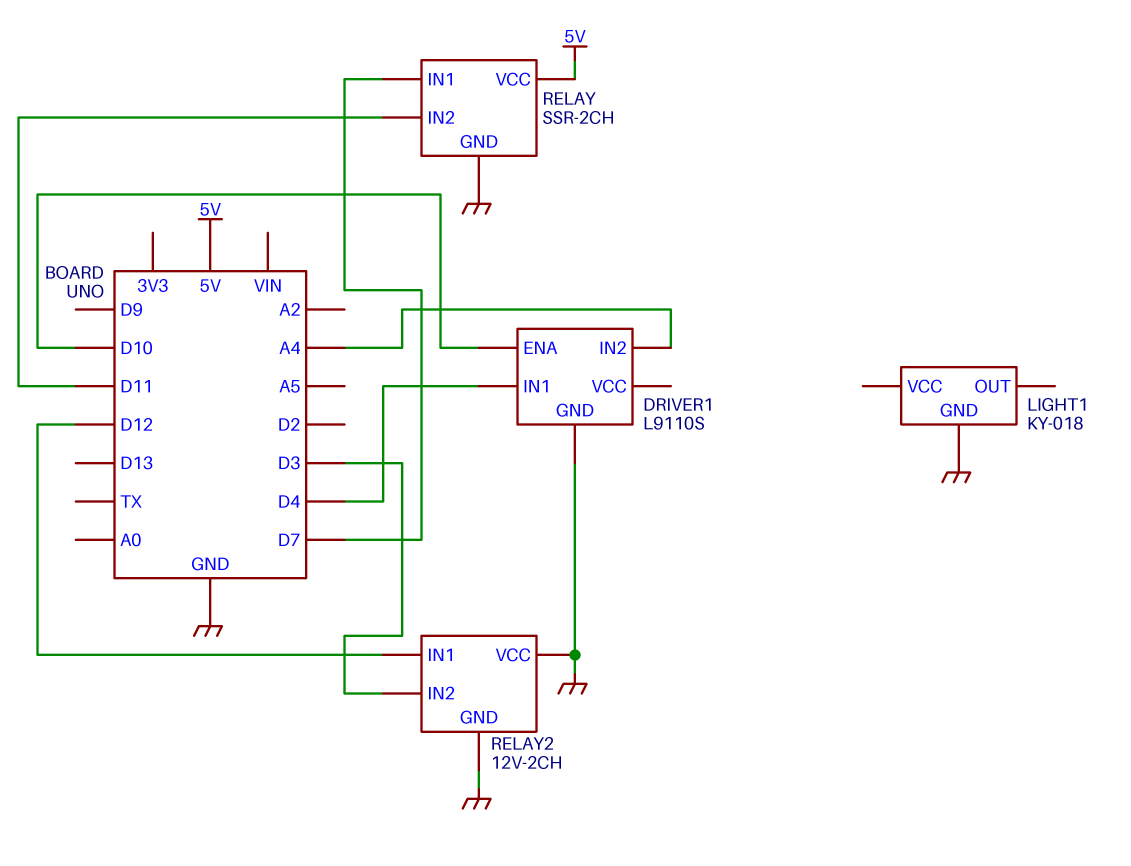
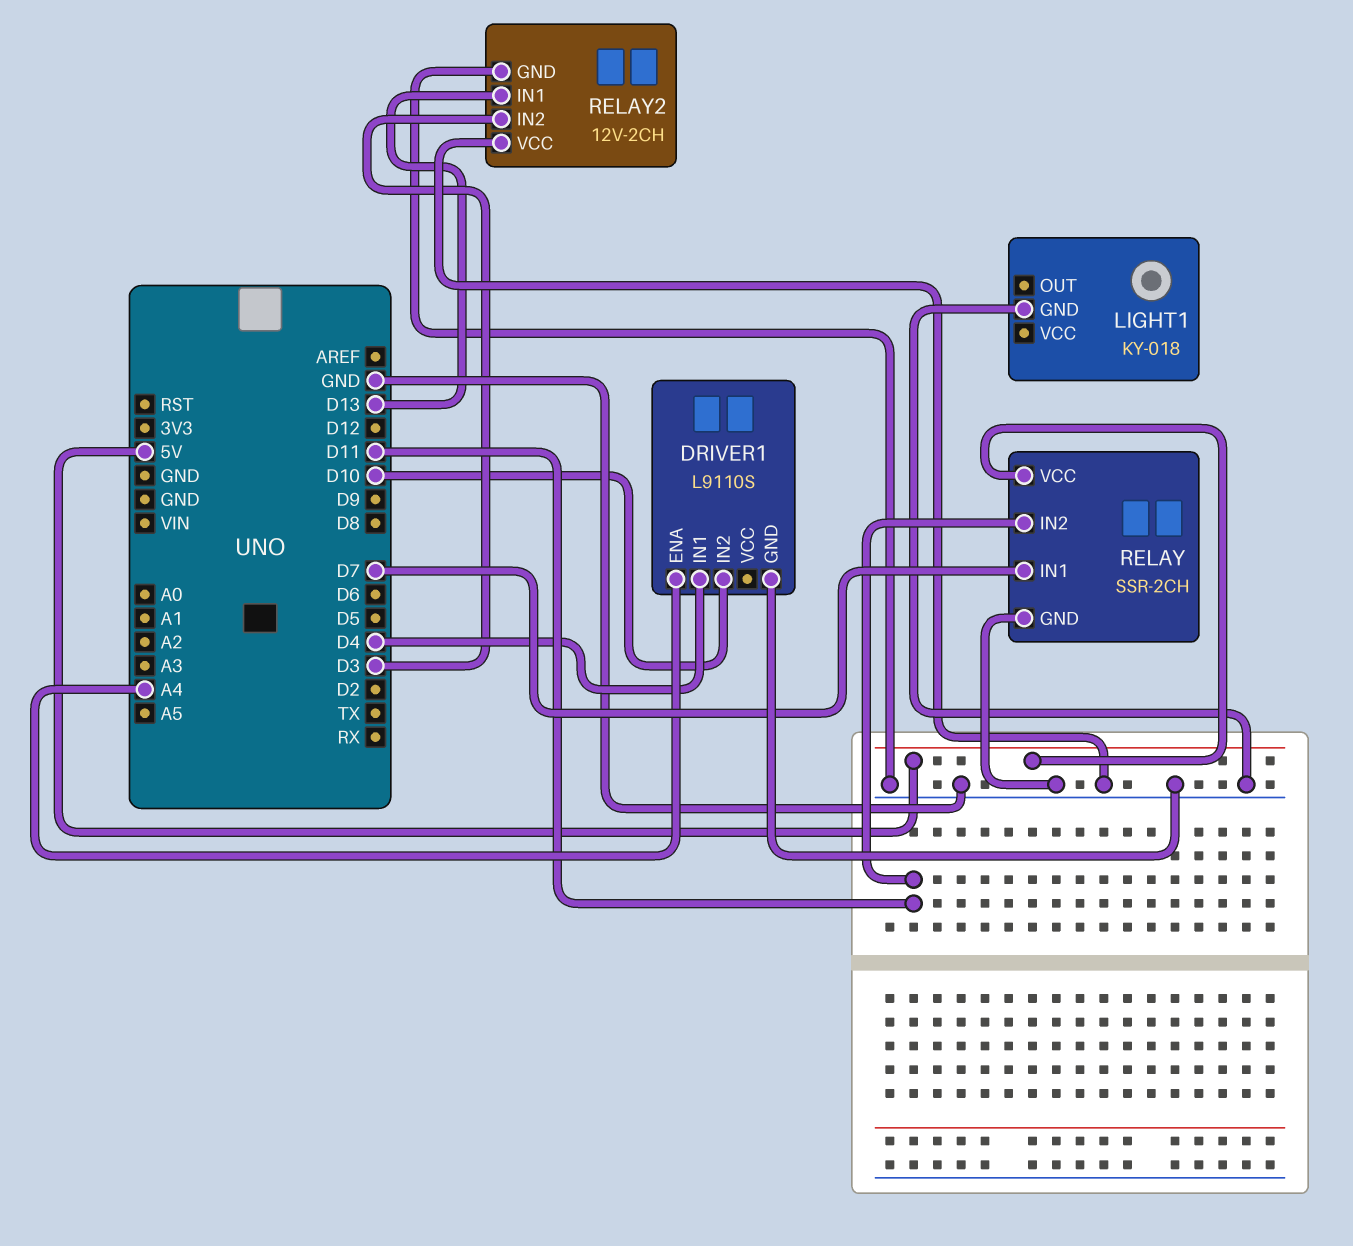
DRIVER1 pin ENA: D10 -> A4
DRIVER1 pin IN2: A4 -> D10
RELAY2 pin IN1: D12 -> D13

